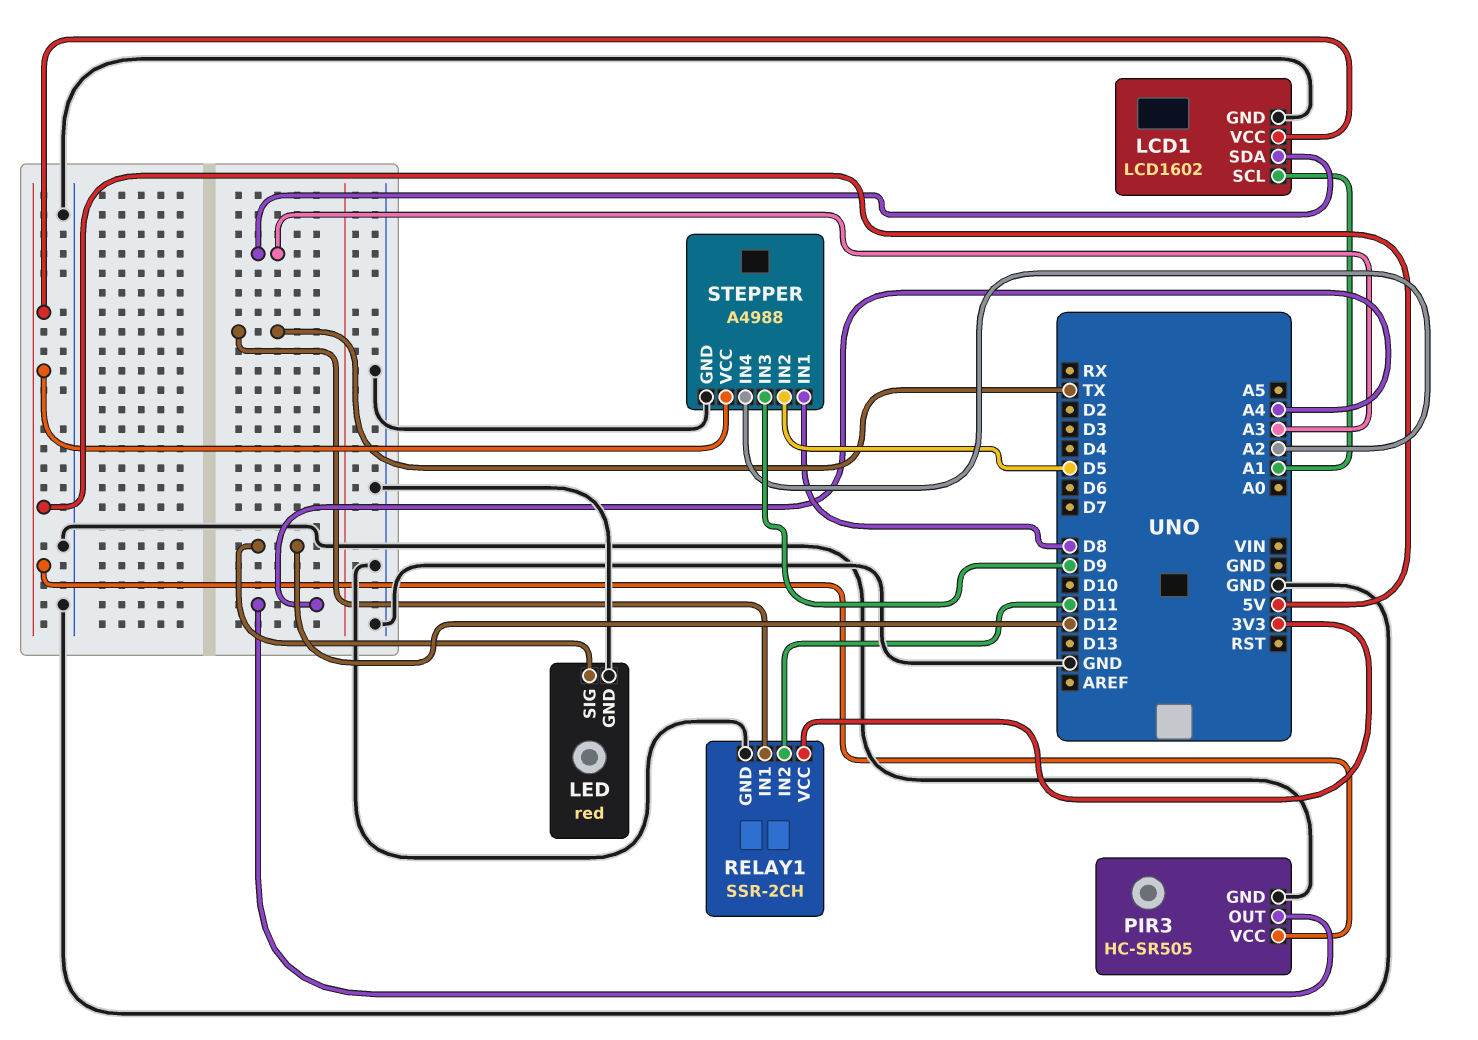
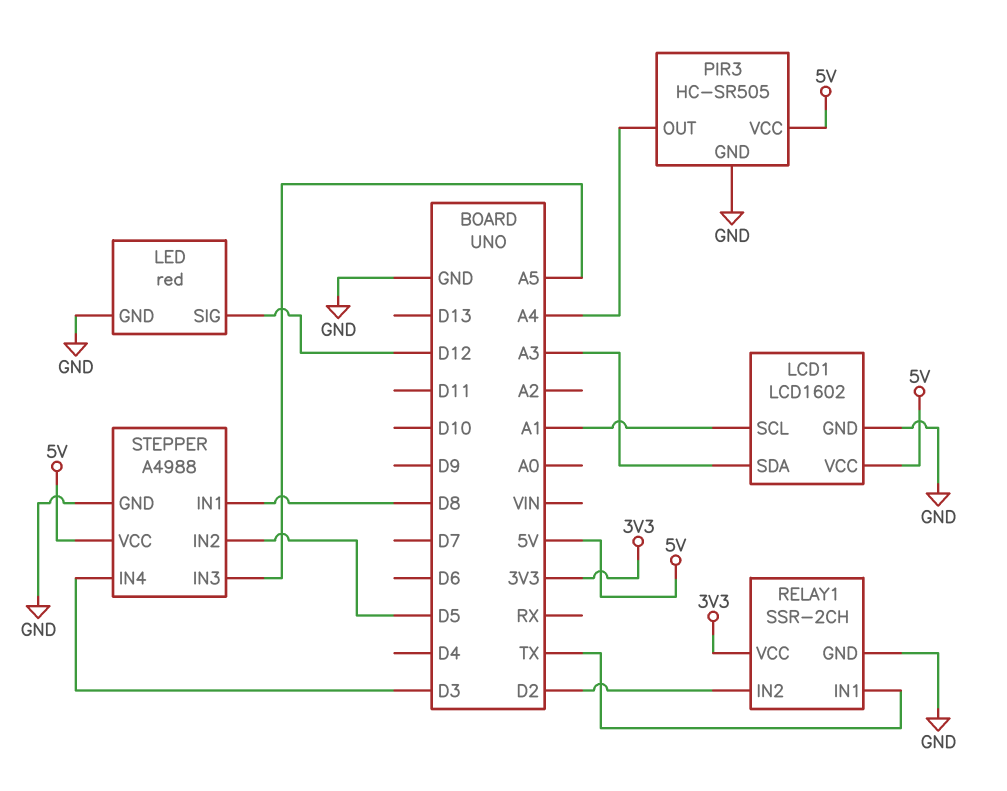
RELAY1 pin IN2: D11 -> D2
STEPPER pin IN3: D9 -> A5
STEPPER pin IN4: A2 -> D3

